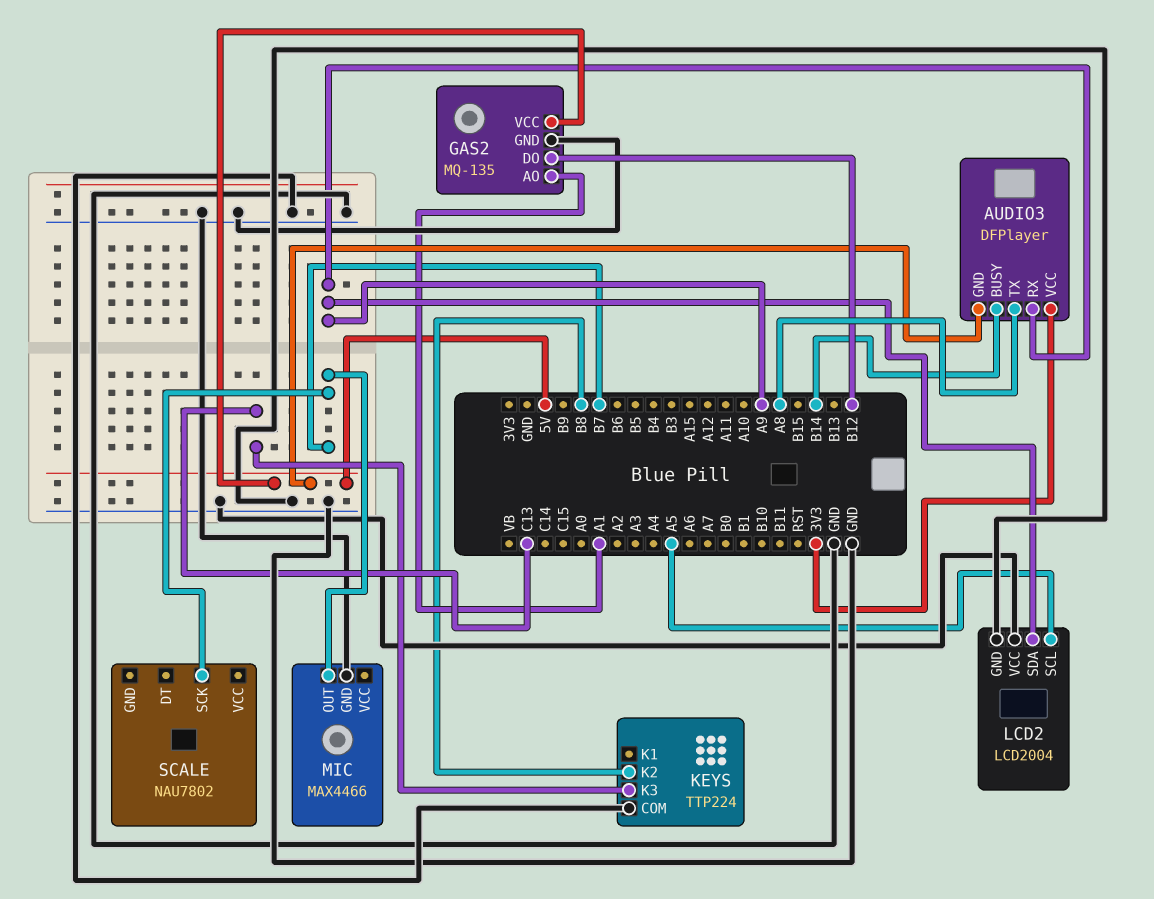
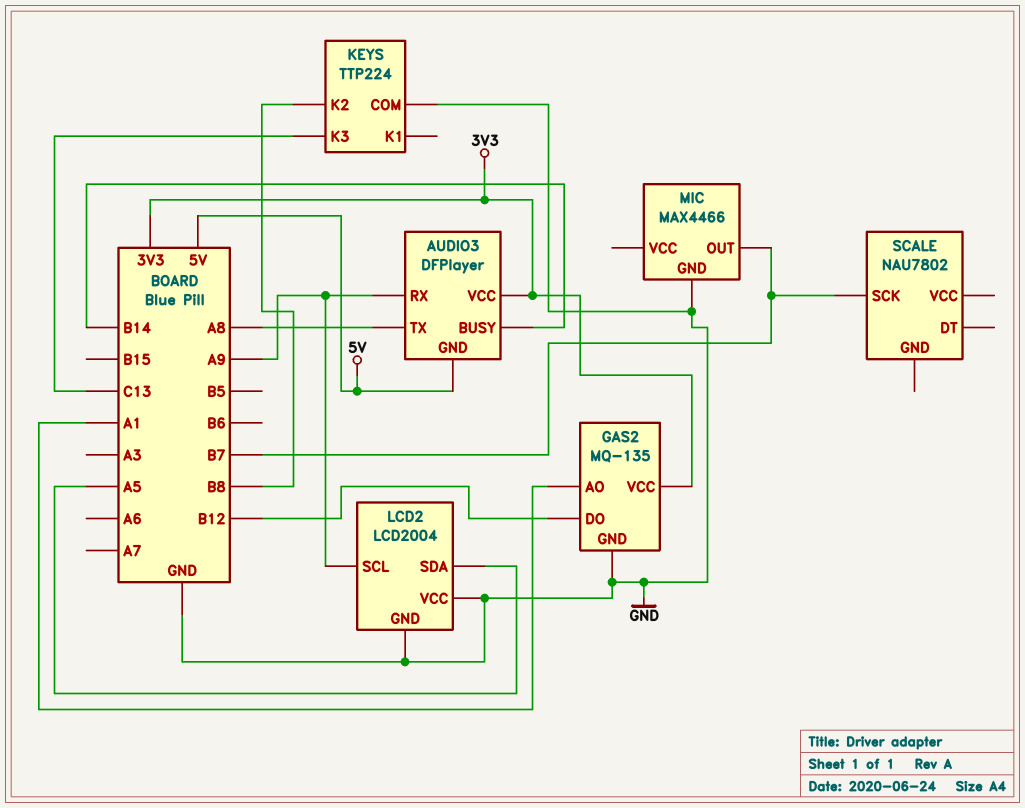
GAS2 pin VCC: 5V -> 3V3
LCD2 pin SCL: A5 -> A9
LCD2 pin SDA: A9 -> A5

